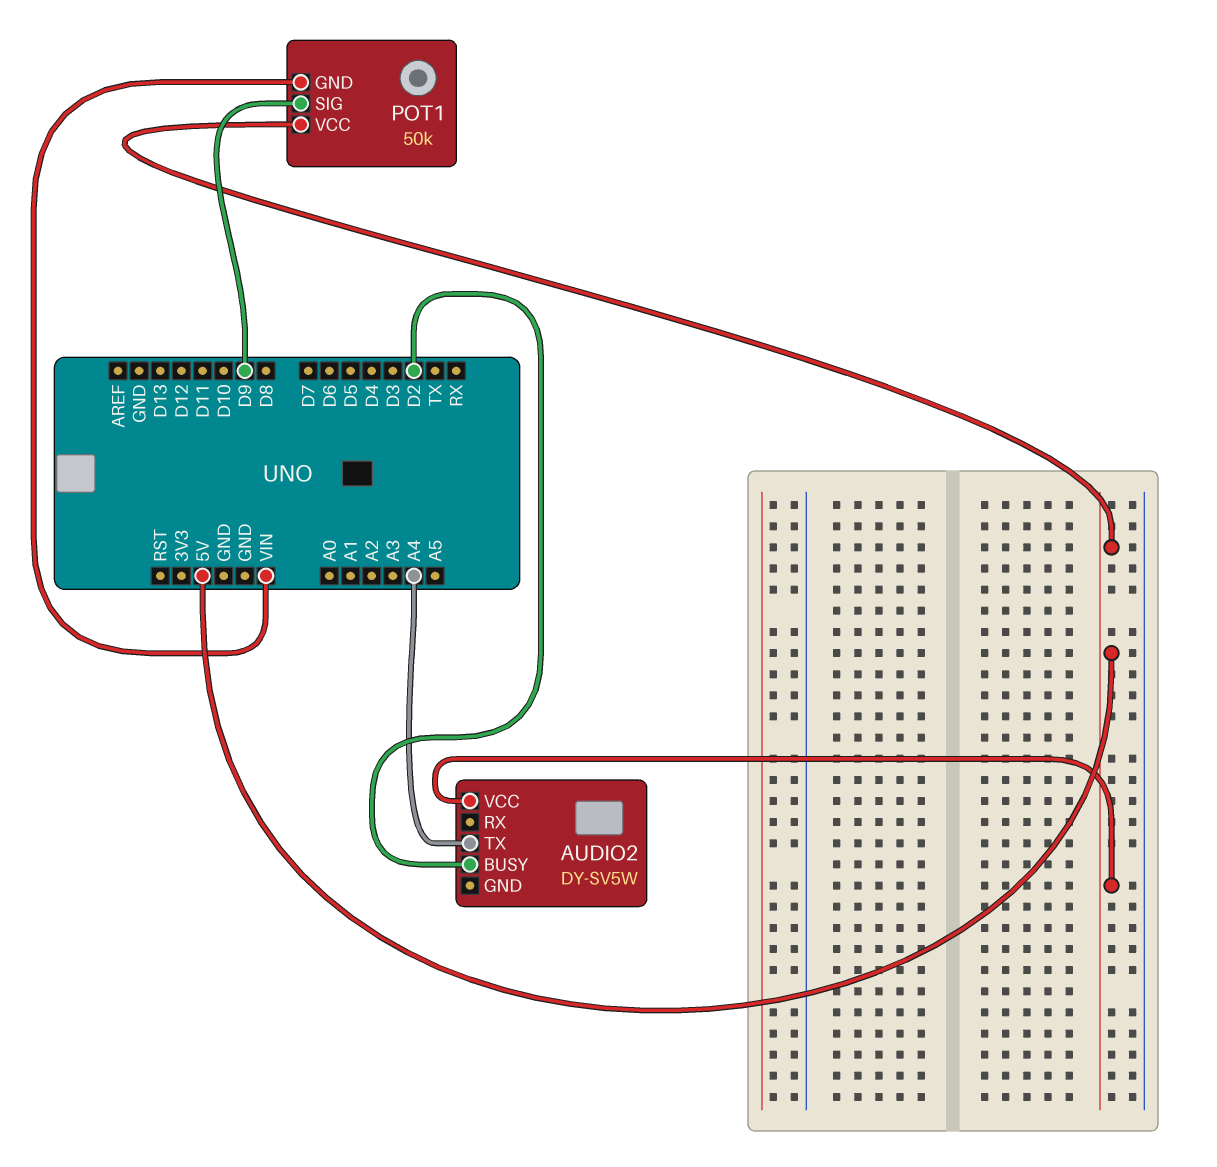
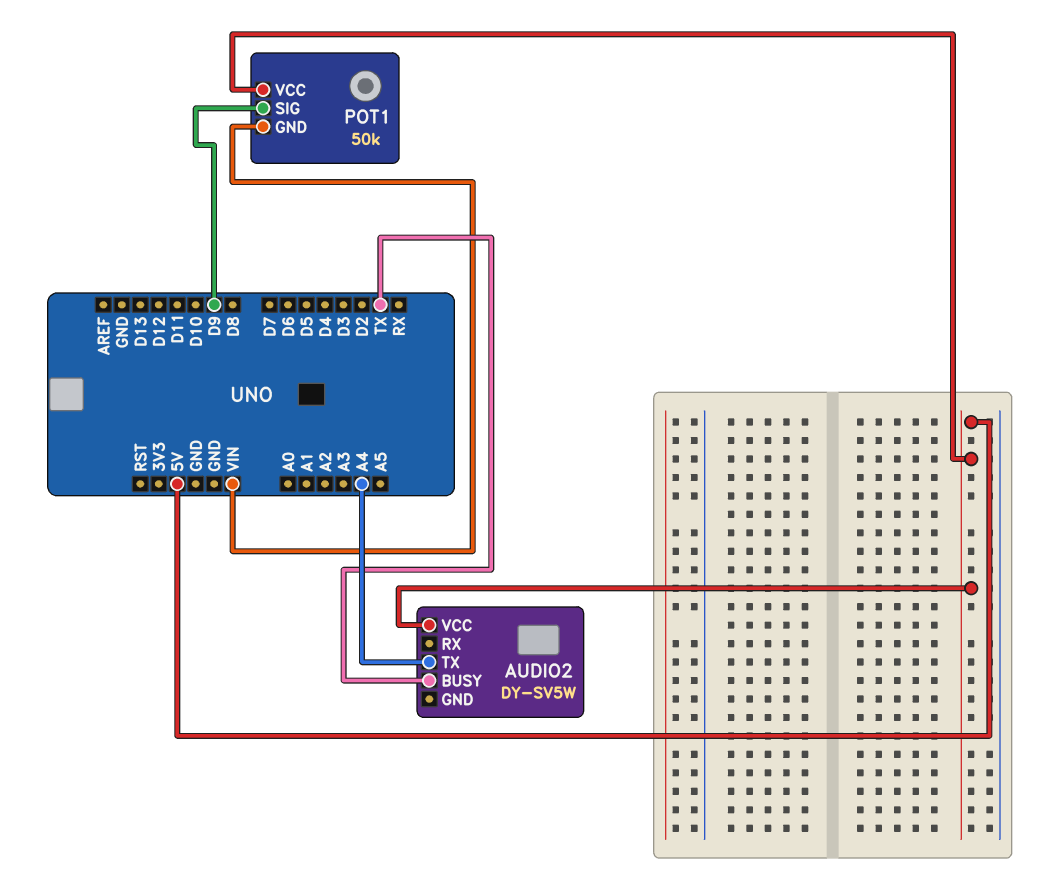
AUDIO2 pin BUSY: D2 -> TX

